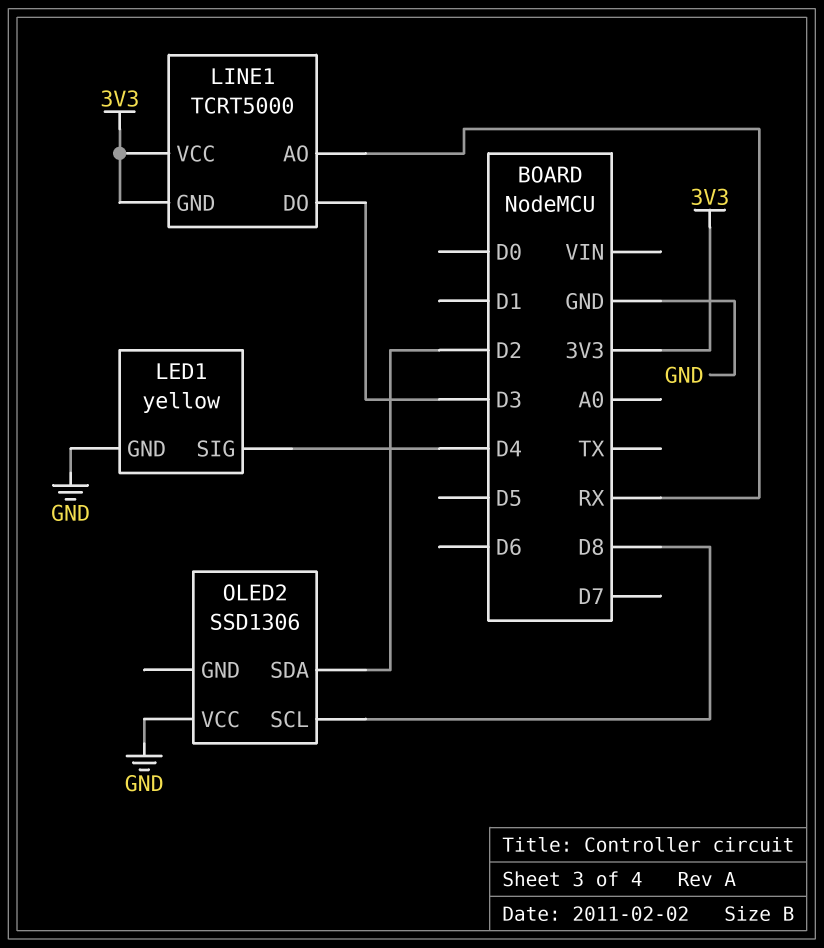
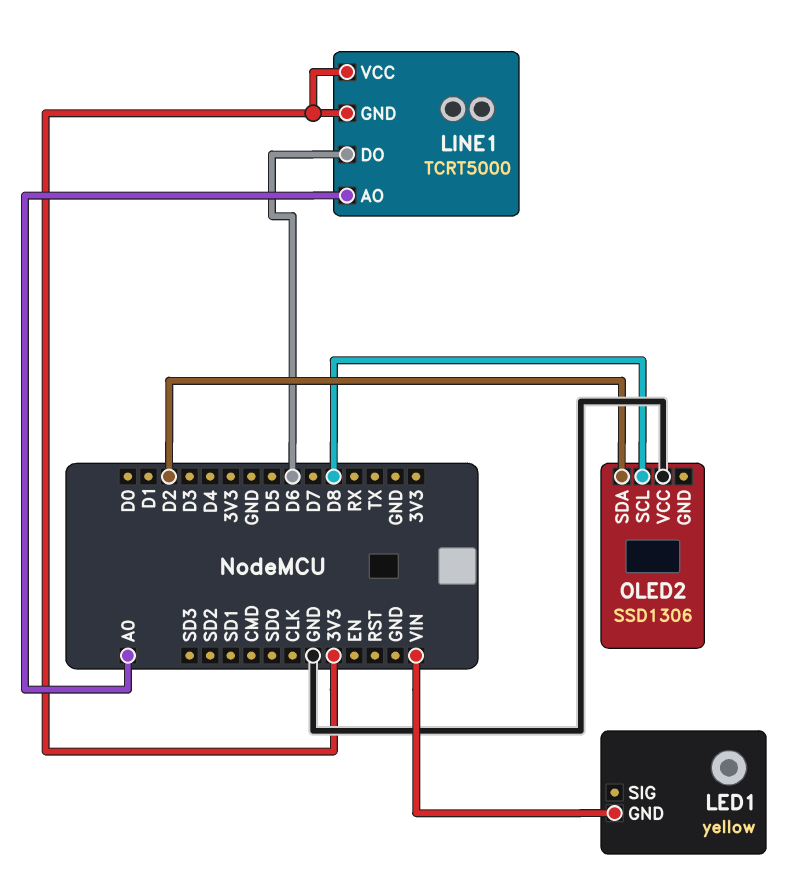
LED1 pin GND: GND -> VIN
LED1 pin SIG: D4 -> none
LINE1 pin AO: RX -> A0
LINE1 pin DO: D3 -> D6

